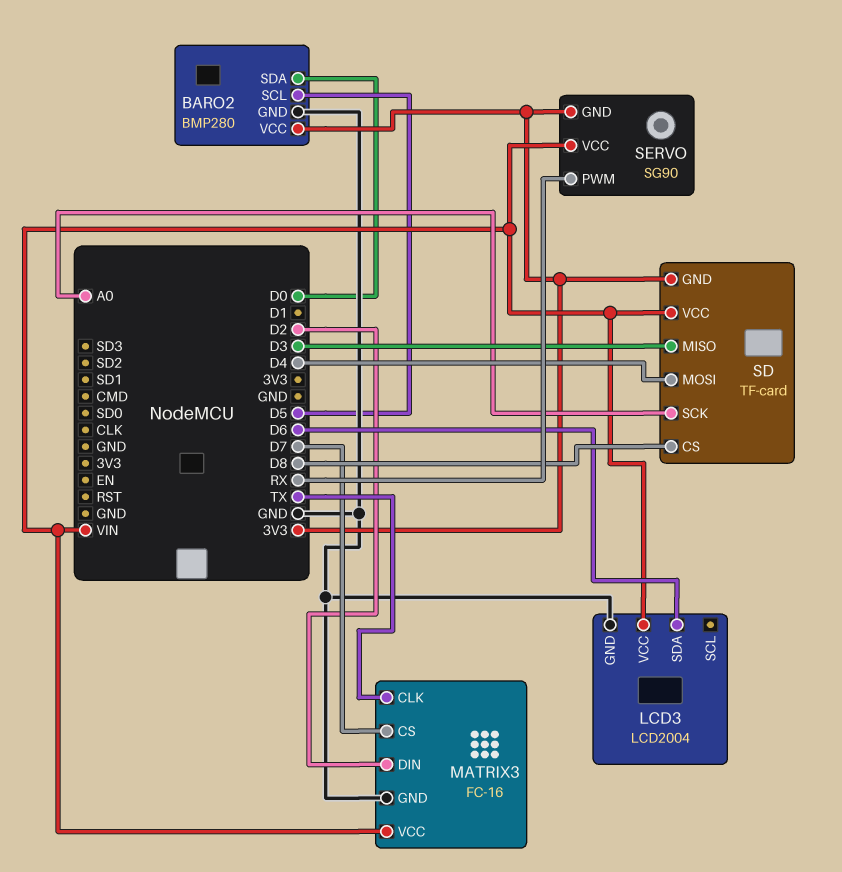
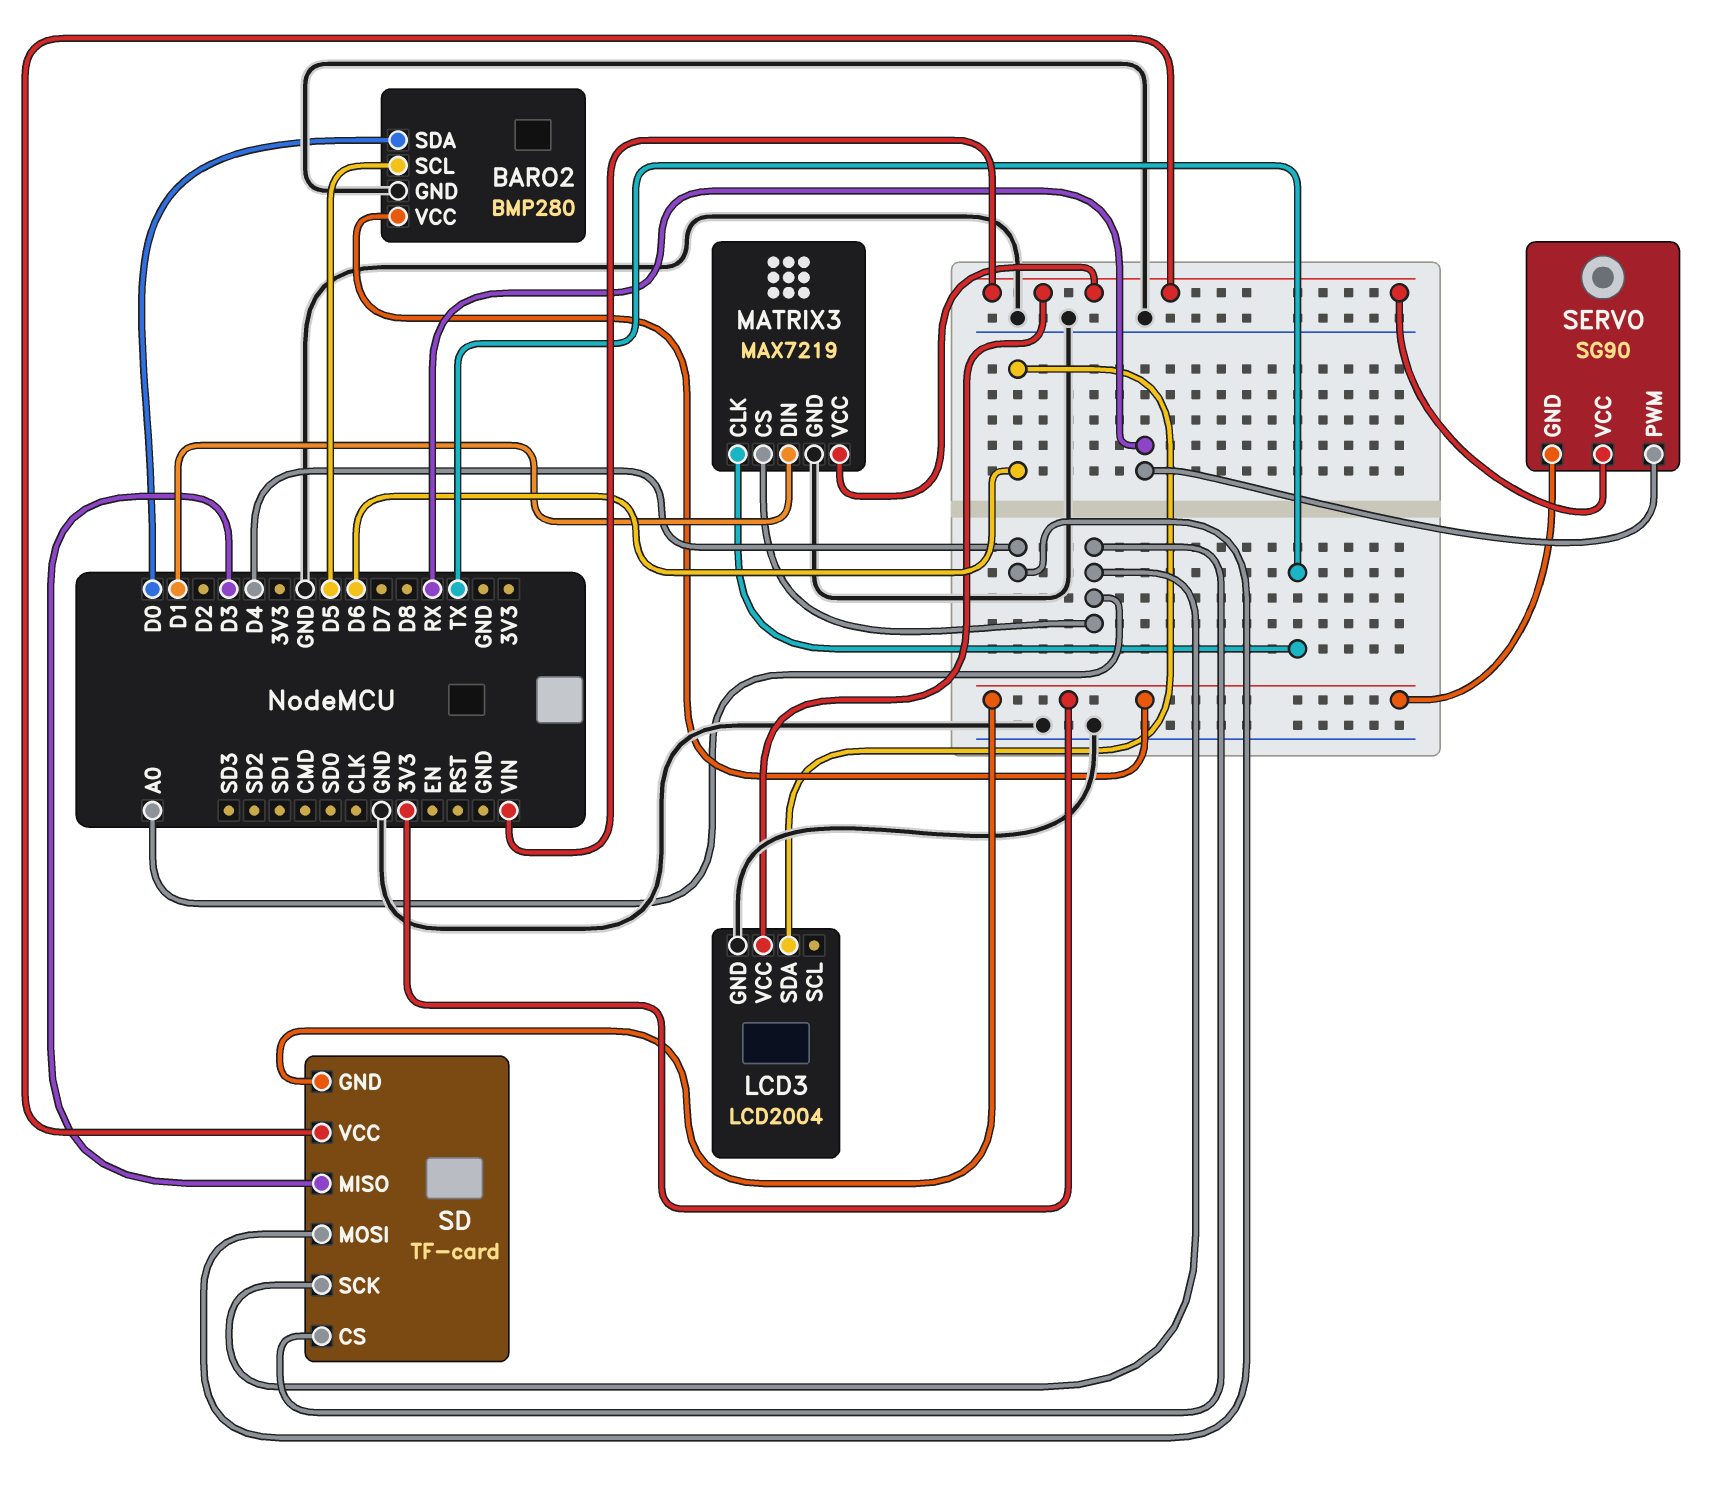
MATRIX3: FC-16 -> MAX7219
MATRIX3 pin CS: D7 -> A0
MATRIX3 pin DIN: D2 -> D1
SD pin CS: D8 -> A0

